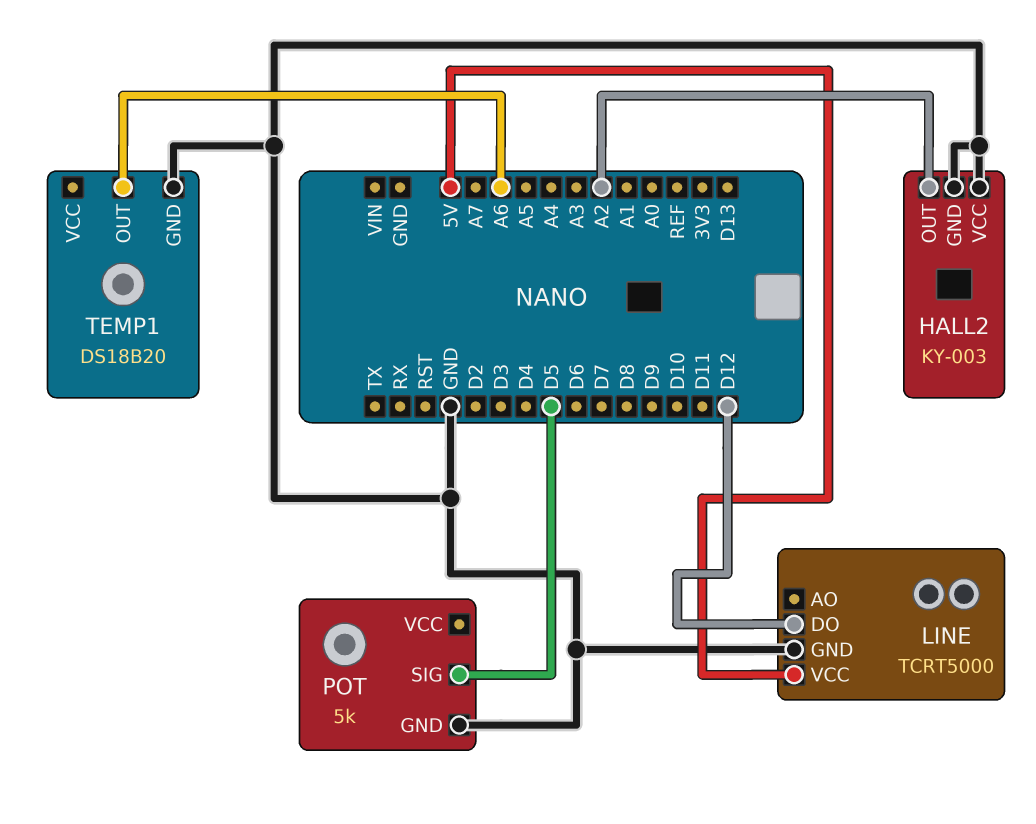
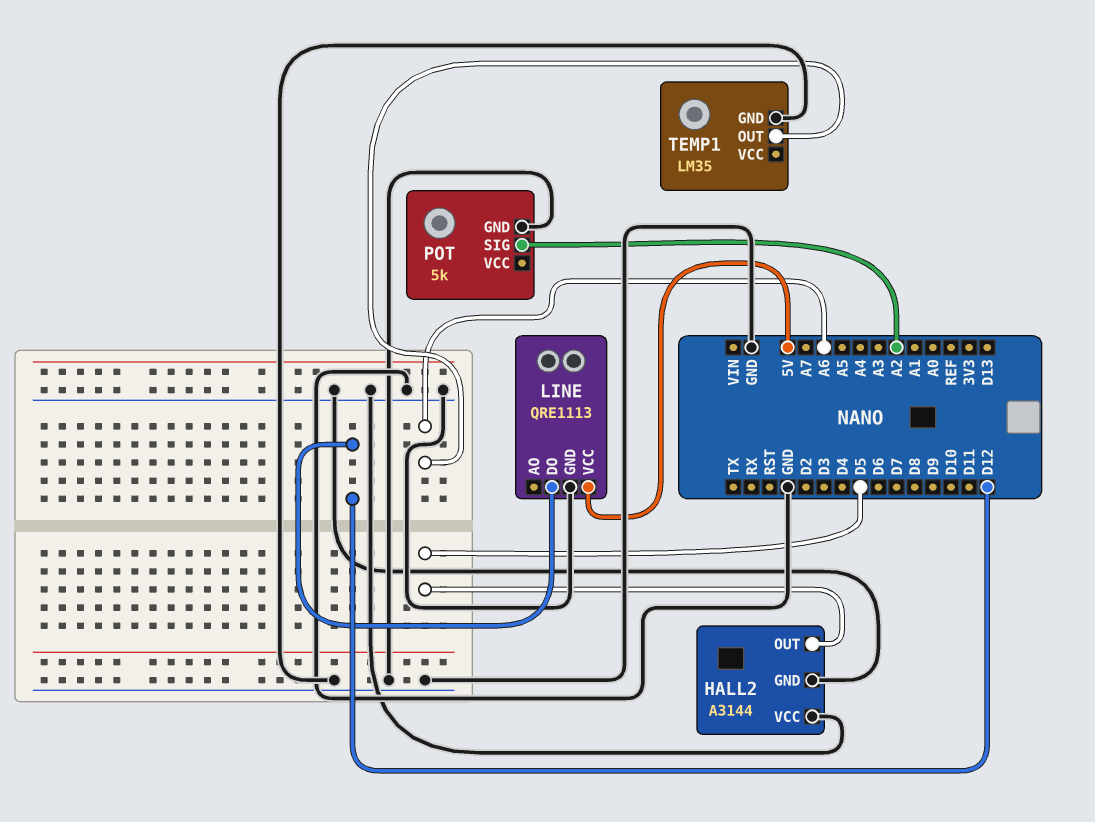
HALL2: KY-003 -> A3144
HALL2 pin OUT: A2 -> D5
LINE: TCRT5000 -> QRE1113
POT pin SIG: D5 -> A2
TEMP1: DS18B20 -> LM35

